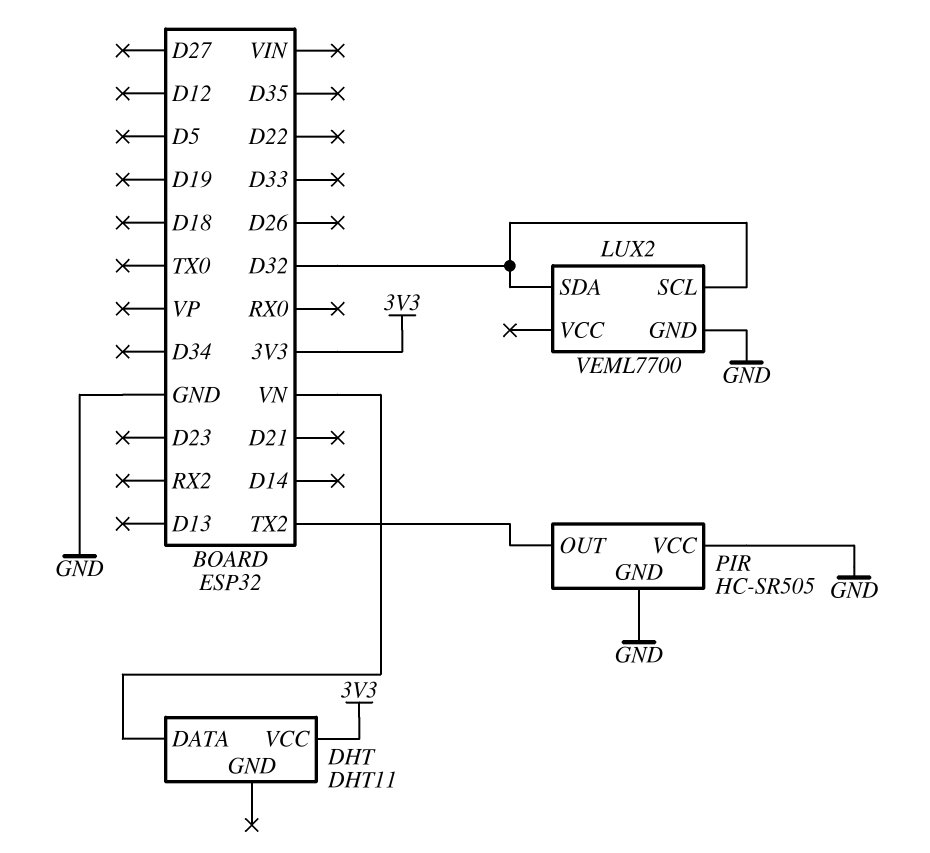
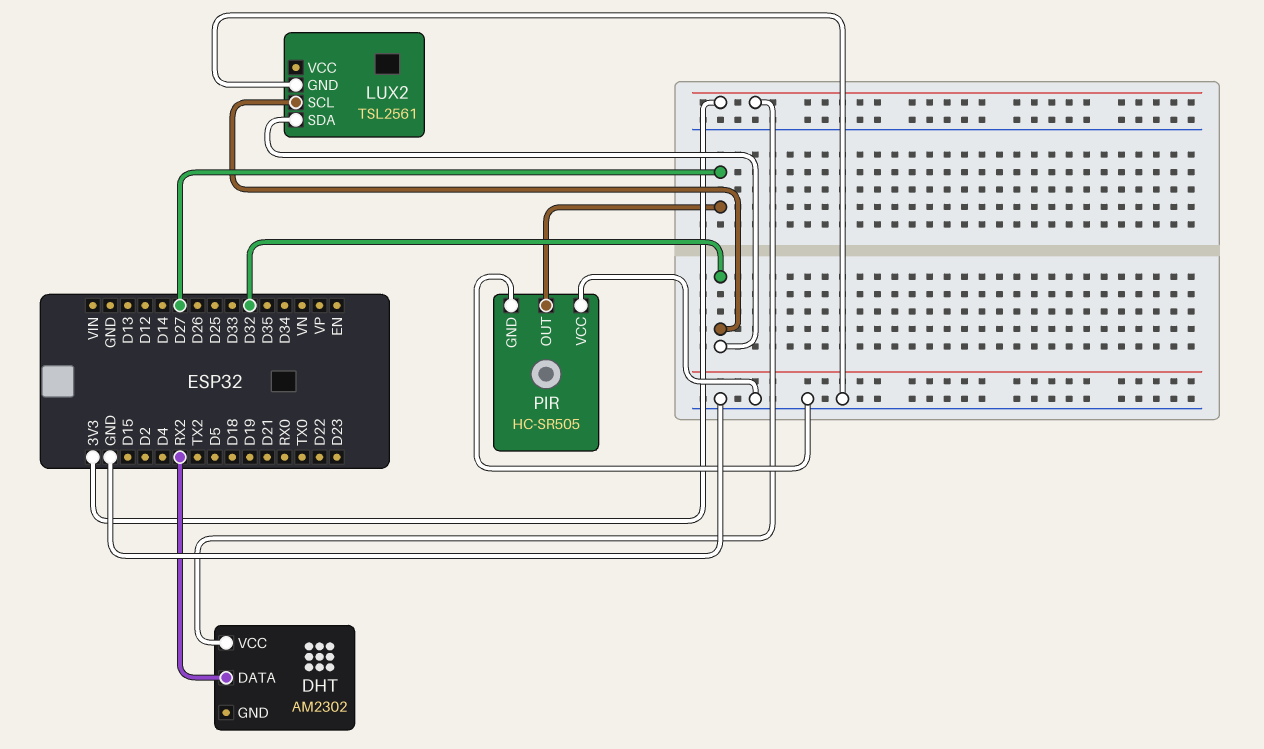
DHT: DHT11 -> AM2302
DHT pin DATA: VN -> RX2
LUX2: VEML7700 -> TSL2561
PIR pin OUT: TX2 -> D27

